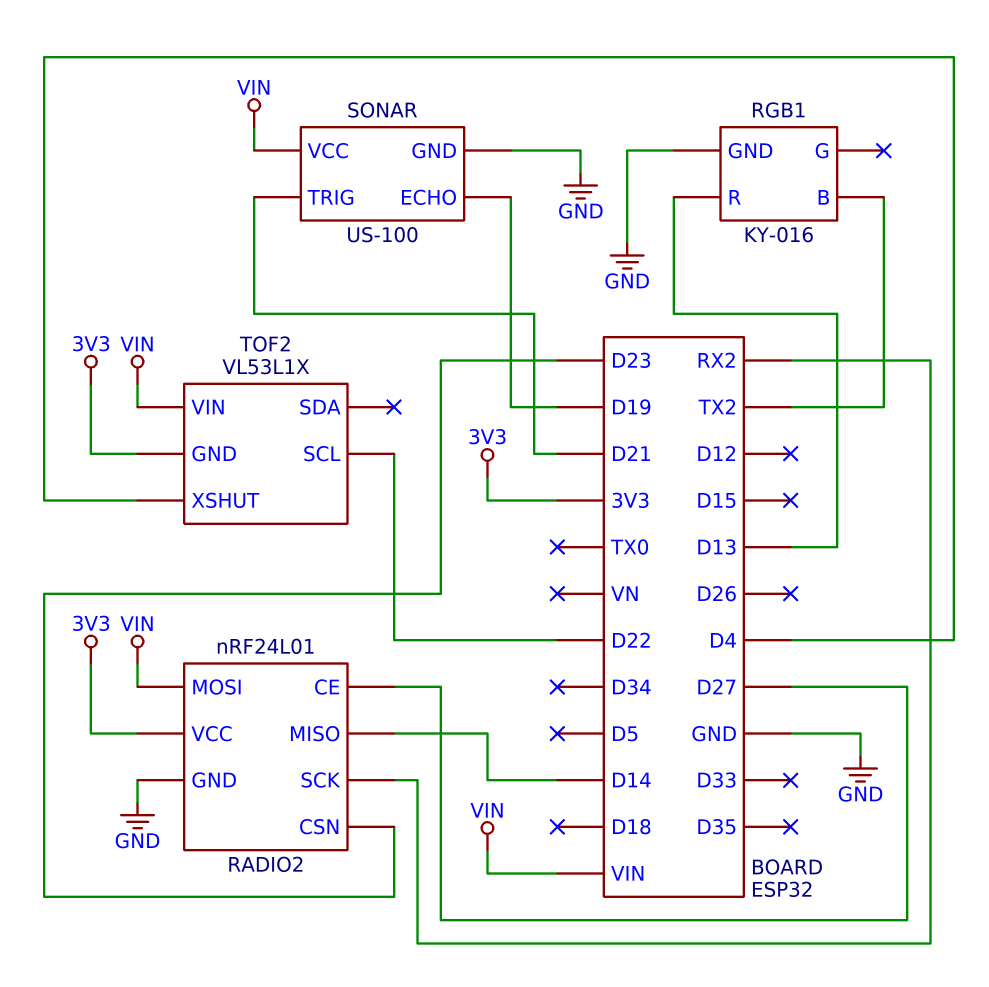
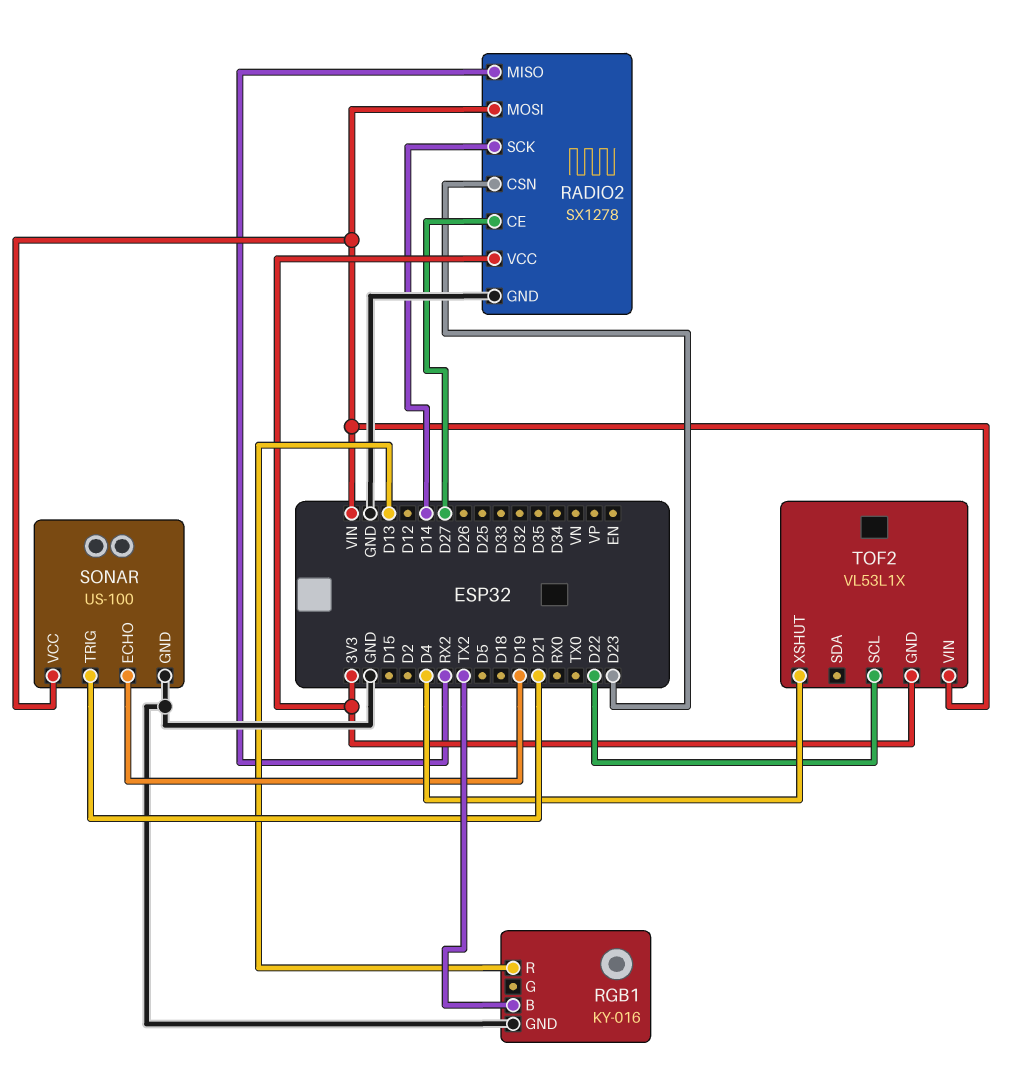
RADIO2: nRF24L01 -> SX1278
RADIO2 pin MISO: D14 -> RX2
RADIO2 pin SCK: RX2 -> D14

